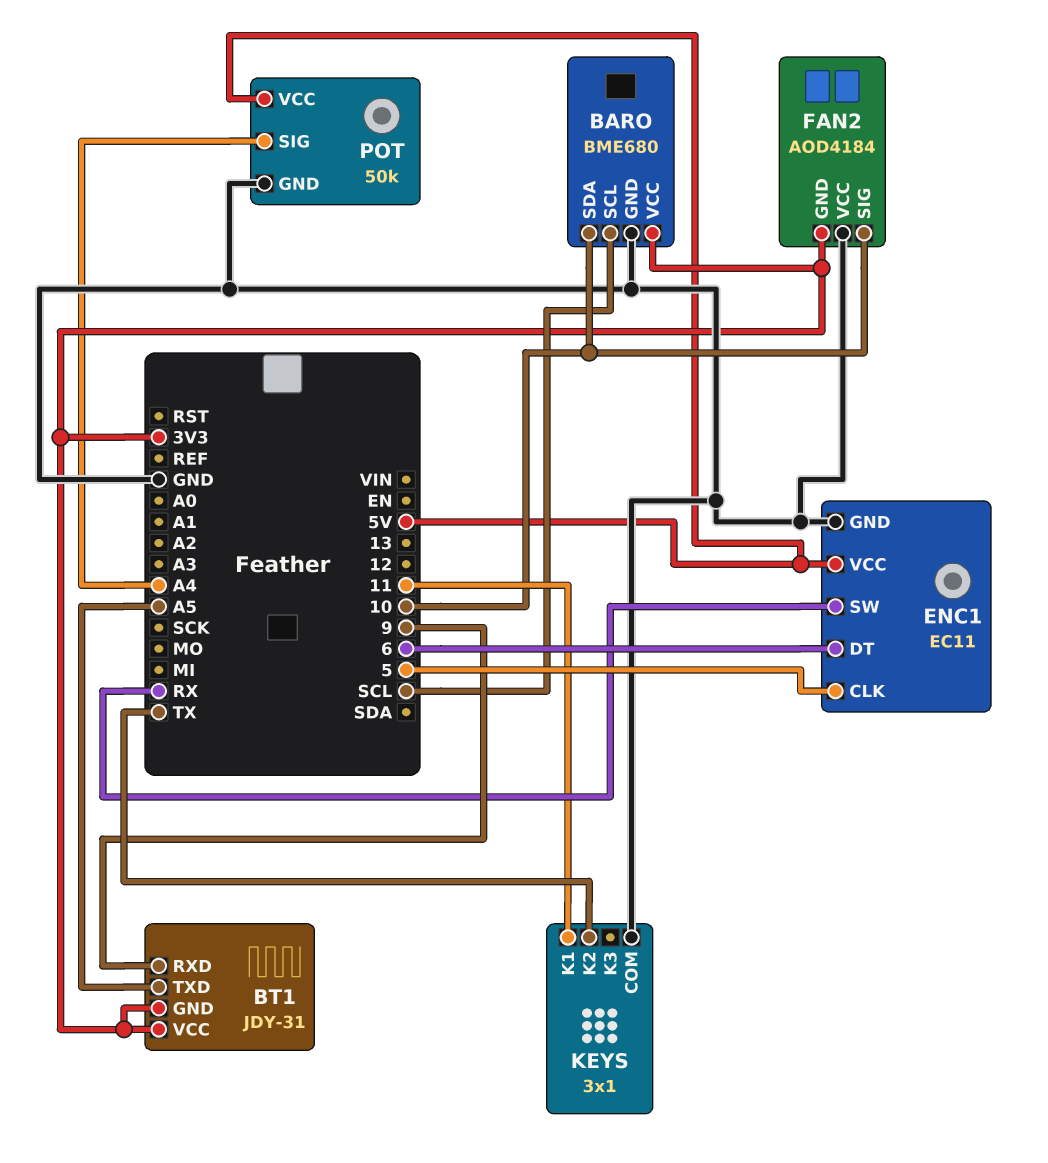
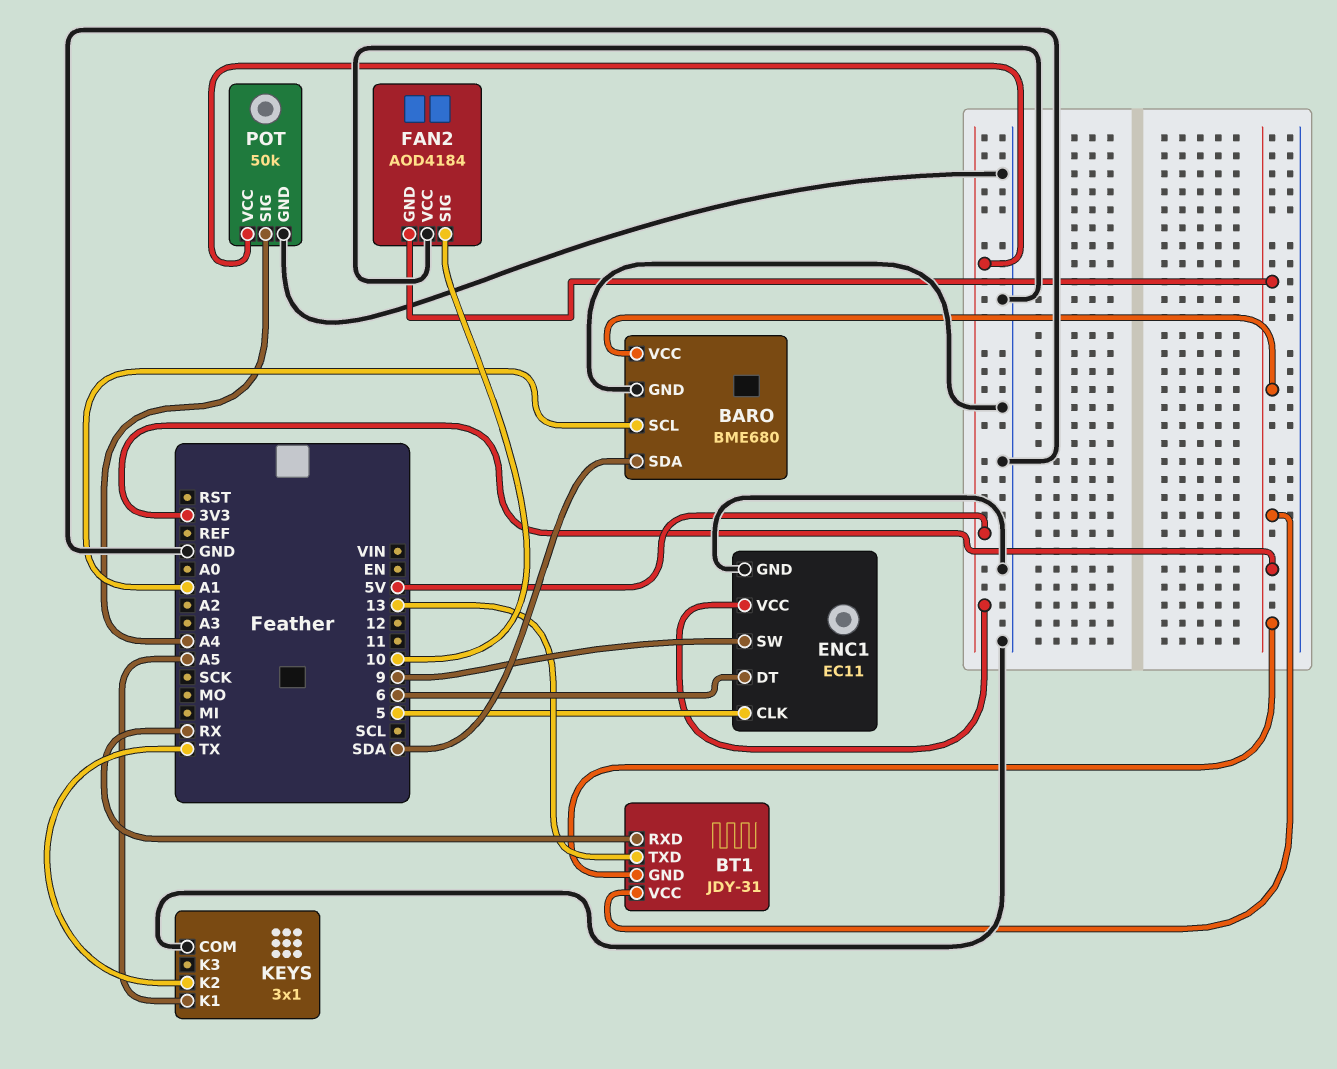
BARO pin SCL: SCL -> A1
BARO pin SDA: 10 -> SDA
BT1 pin RXD: 9 -> RX
BT1 pin TXD: A5 -> 13
ENC1 pin SW: RX -> 9
KEYS pin K1: 11 -> A5

